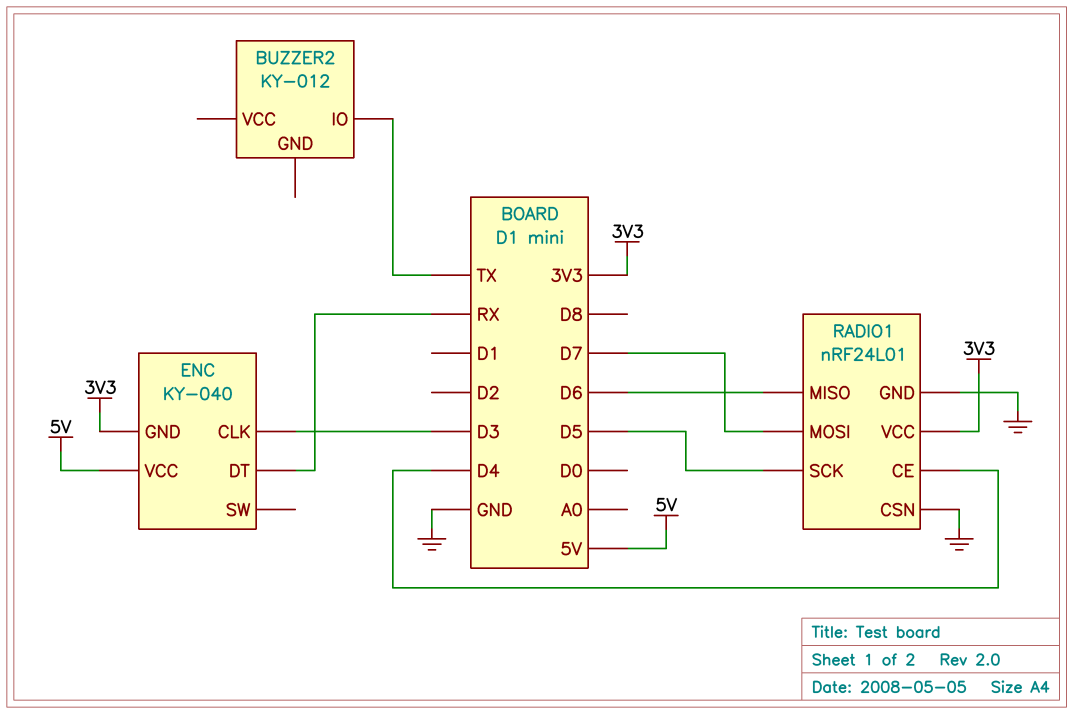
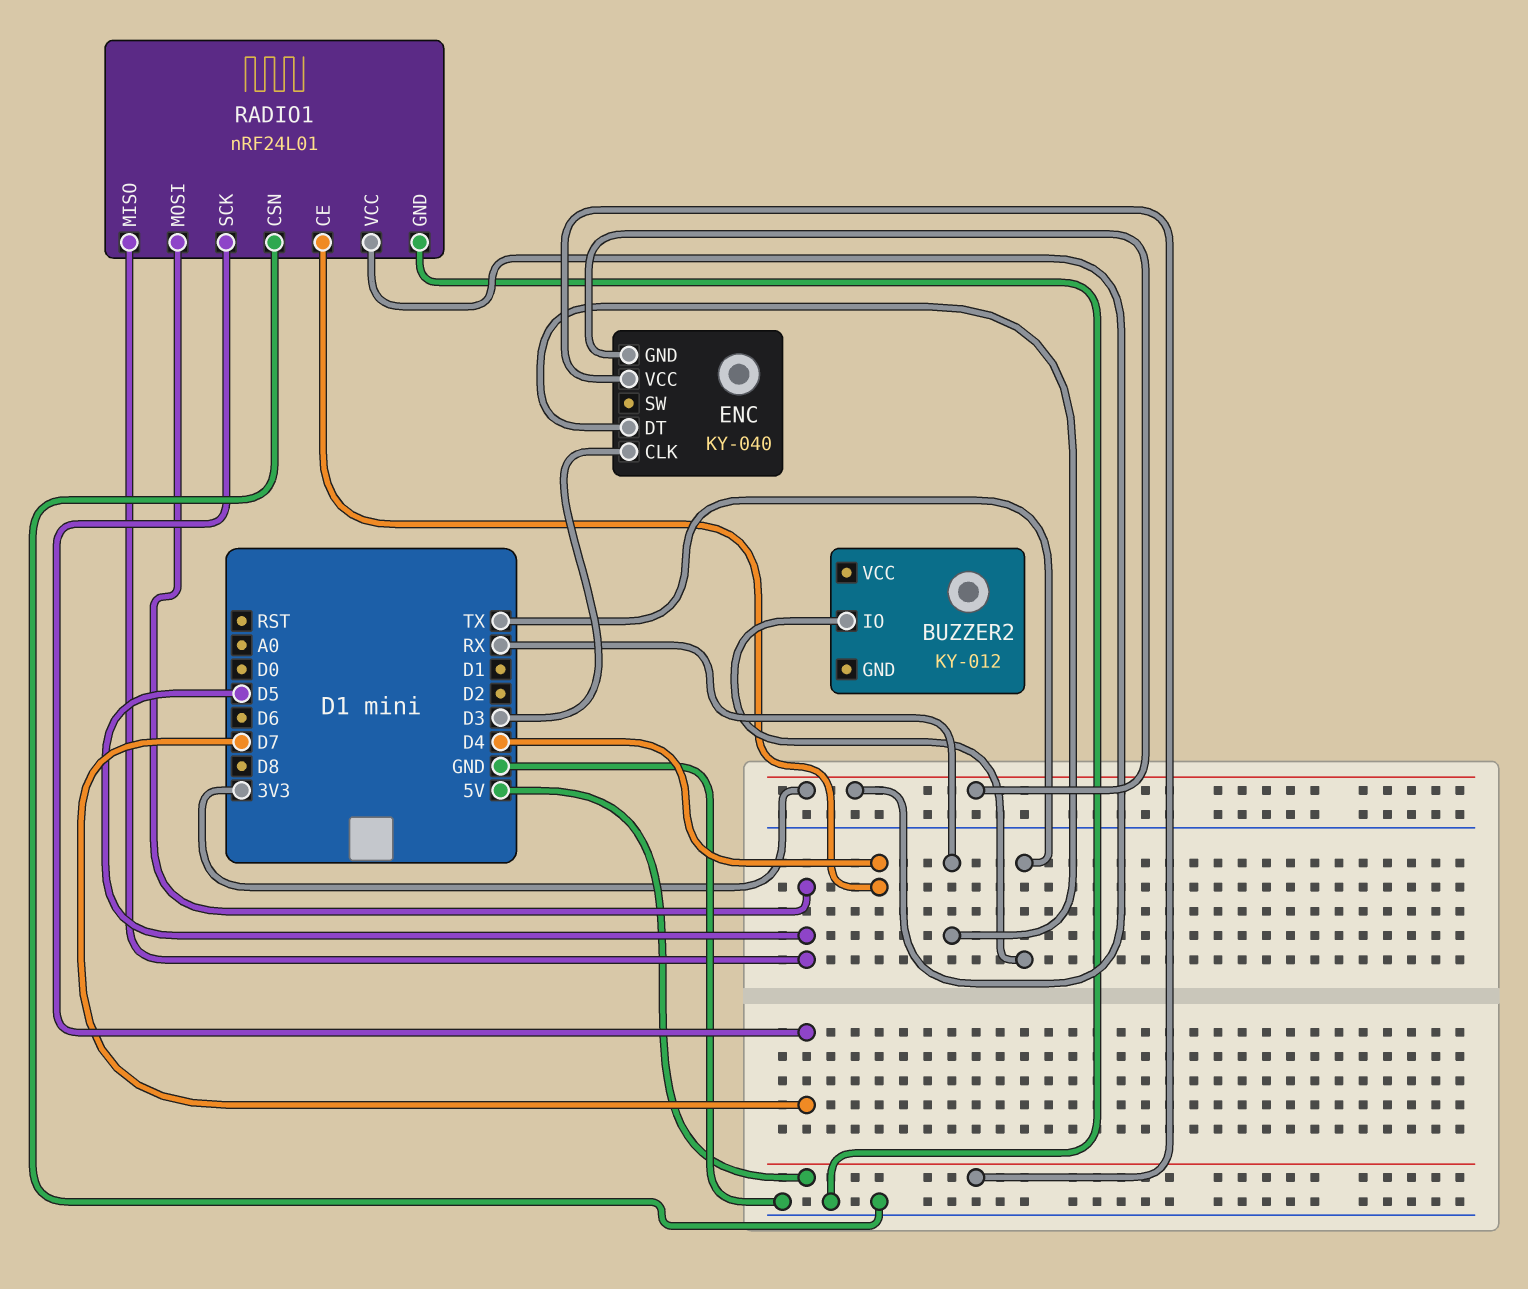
RADIO1 pin MISO: D6 -> D5
RADIO1 pin MOSI: D7 -> D5
RADIO1 pin SCK: D5 -> D7

